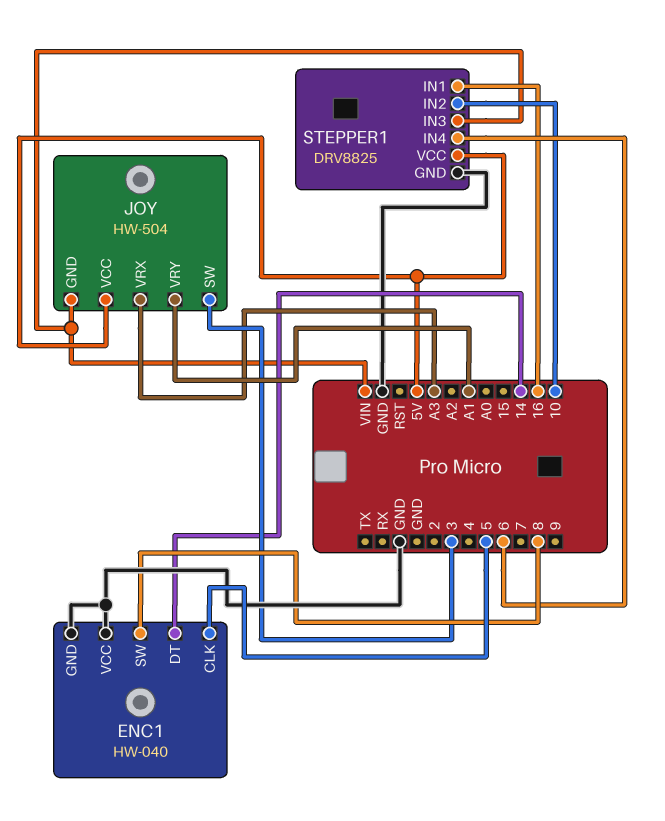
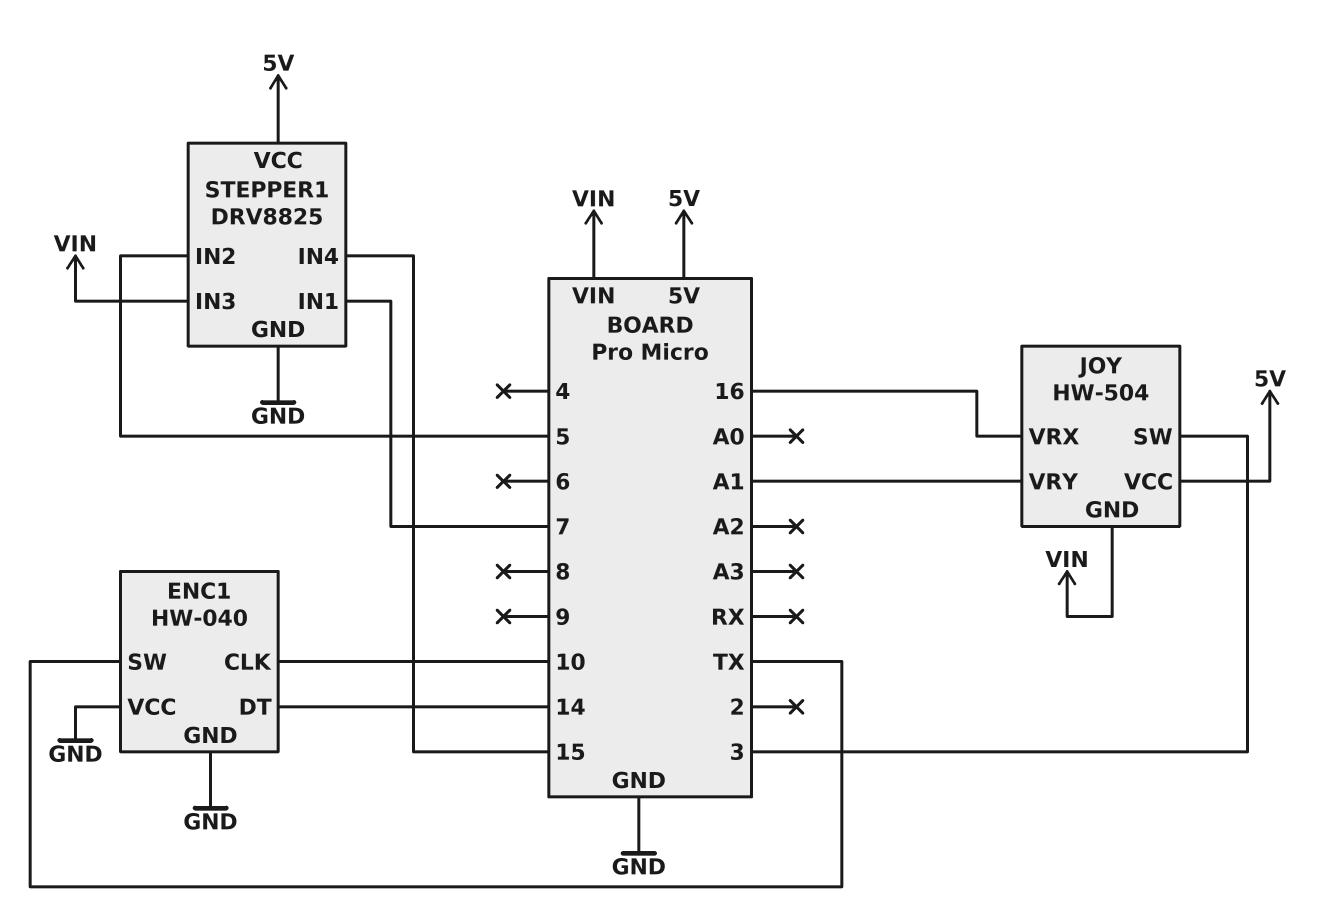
ENC1 pin CLK: 5 -> 10
ENC1 pin SW: 8 -> TX
JOY pin VRX: A3 -> 16
STEPPER1 pin IN1: 16 -> 7
STEPPER1 pin IN2: 10 -> 5
STEPPER1 pin IN4: 6 -> 15

